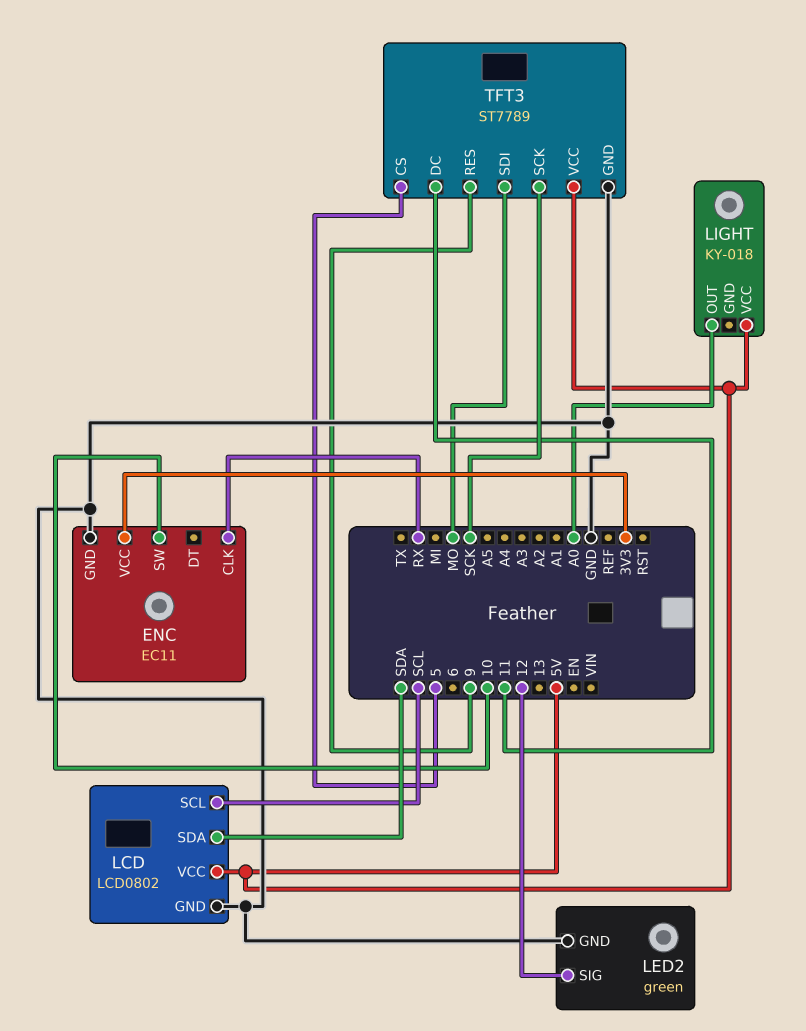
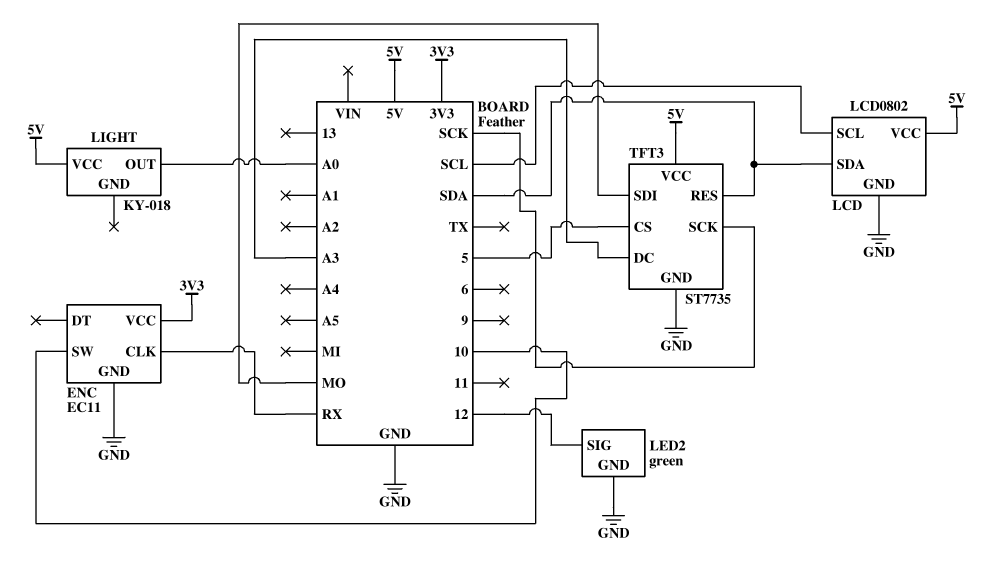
TFT3: ST7789 -> ST7735
TFT3 pin DC: 11 -> A3
TFT3 pin RES: 9 -> SDA

